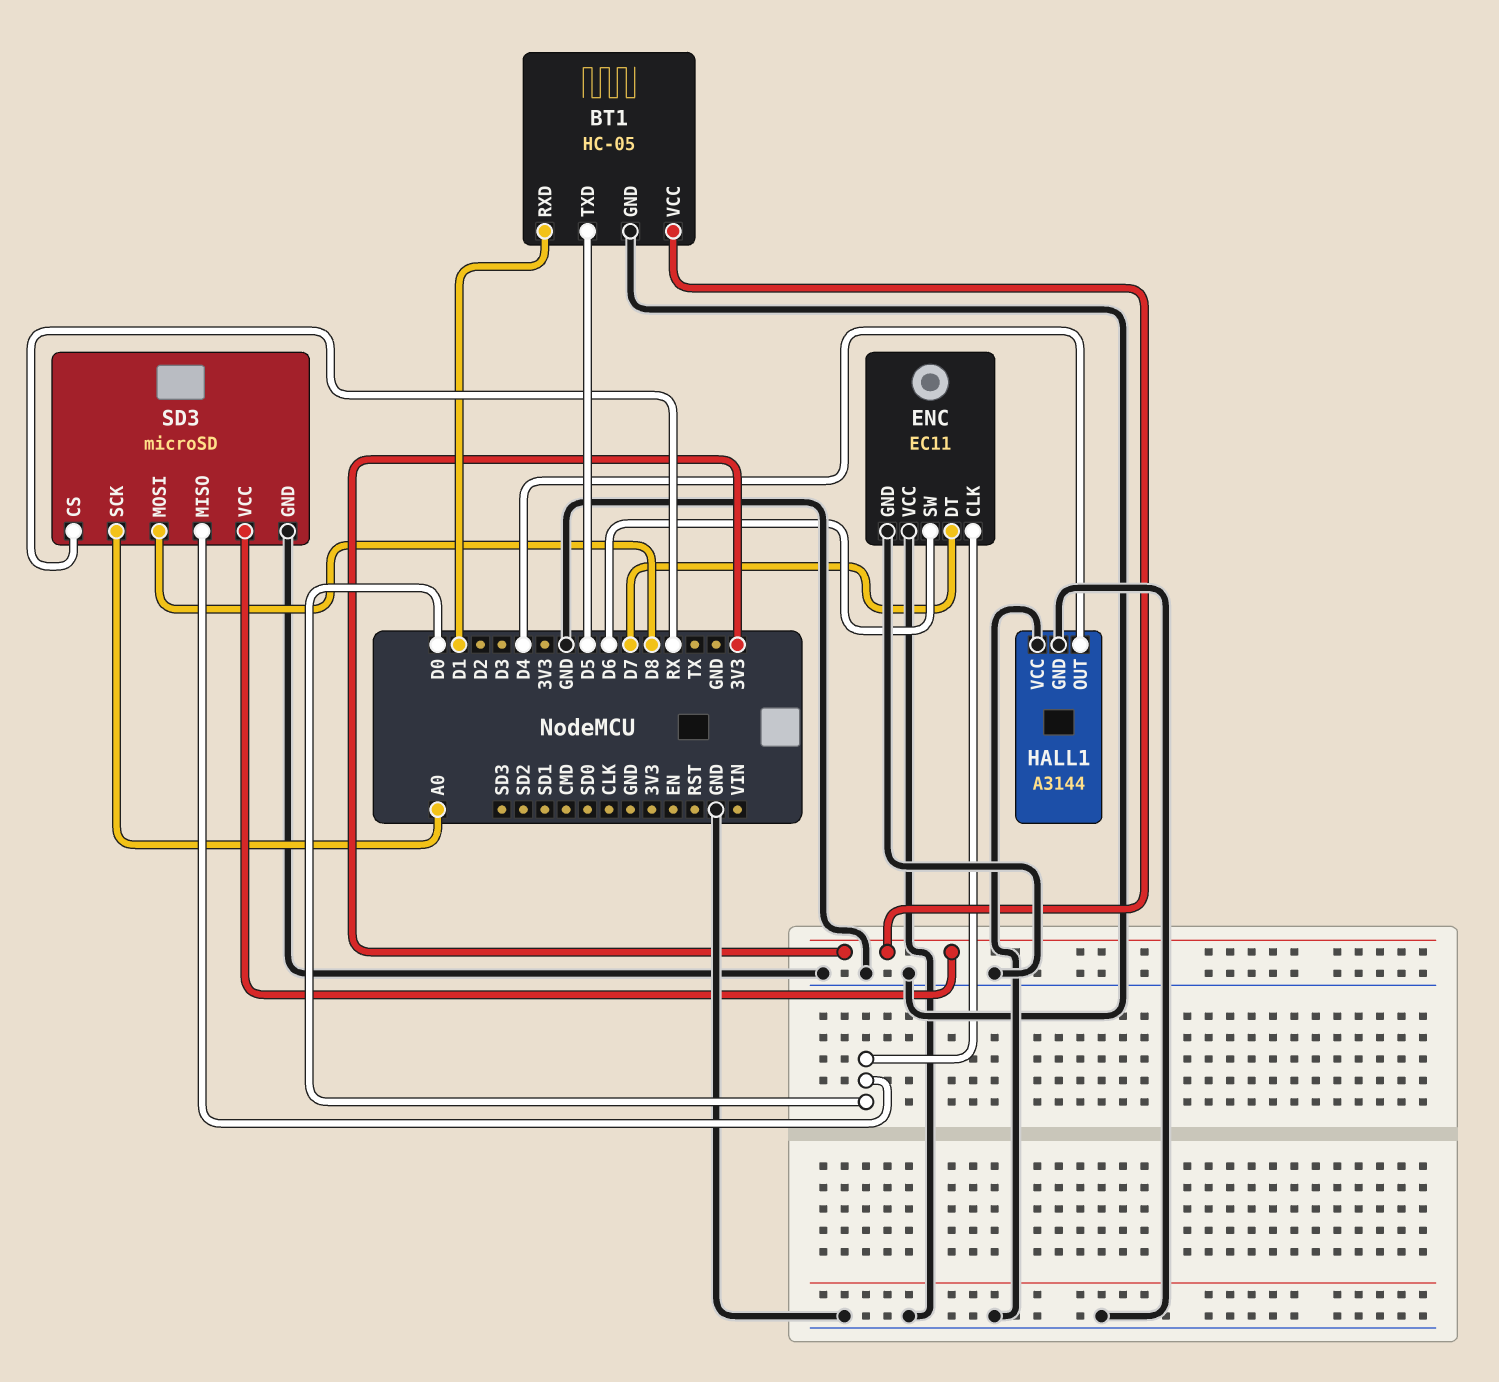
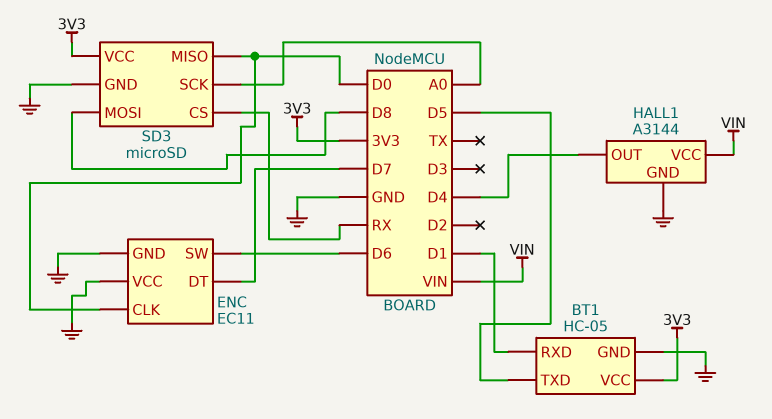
HALL1 pin VCC: GND -> VIN

